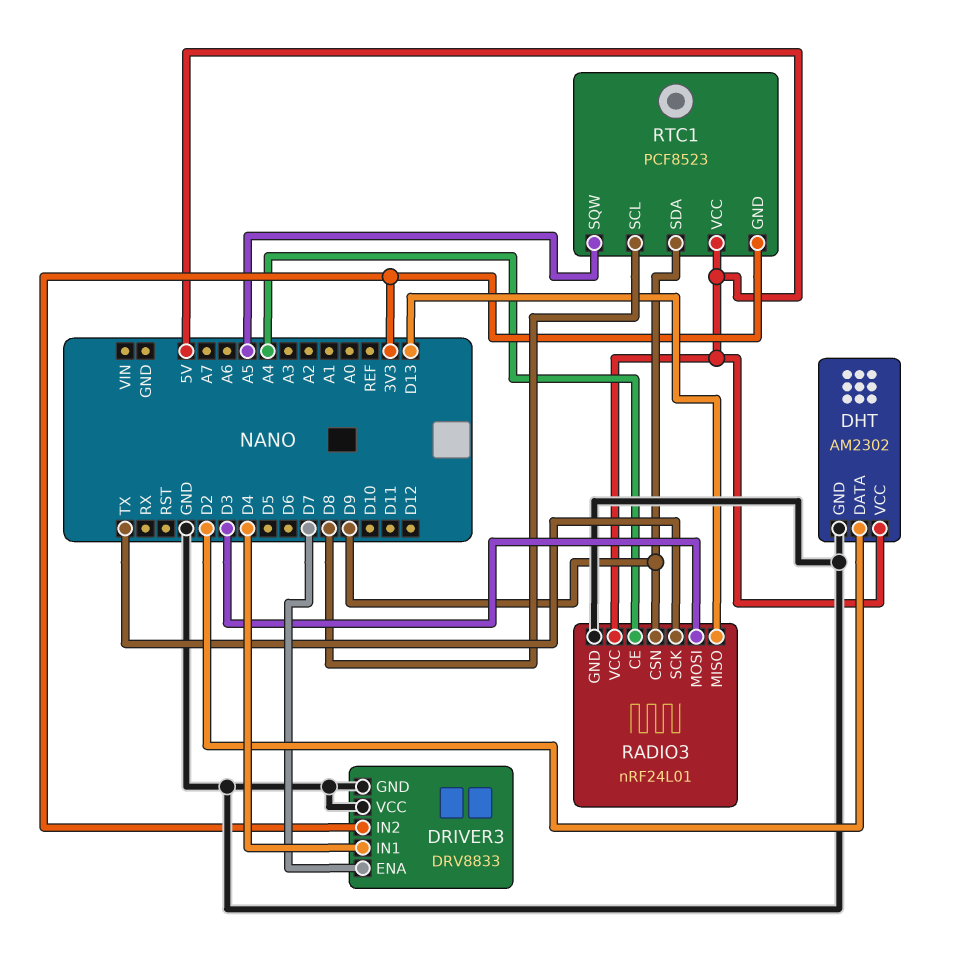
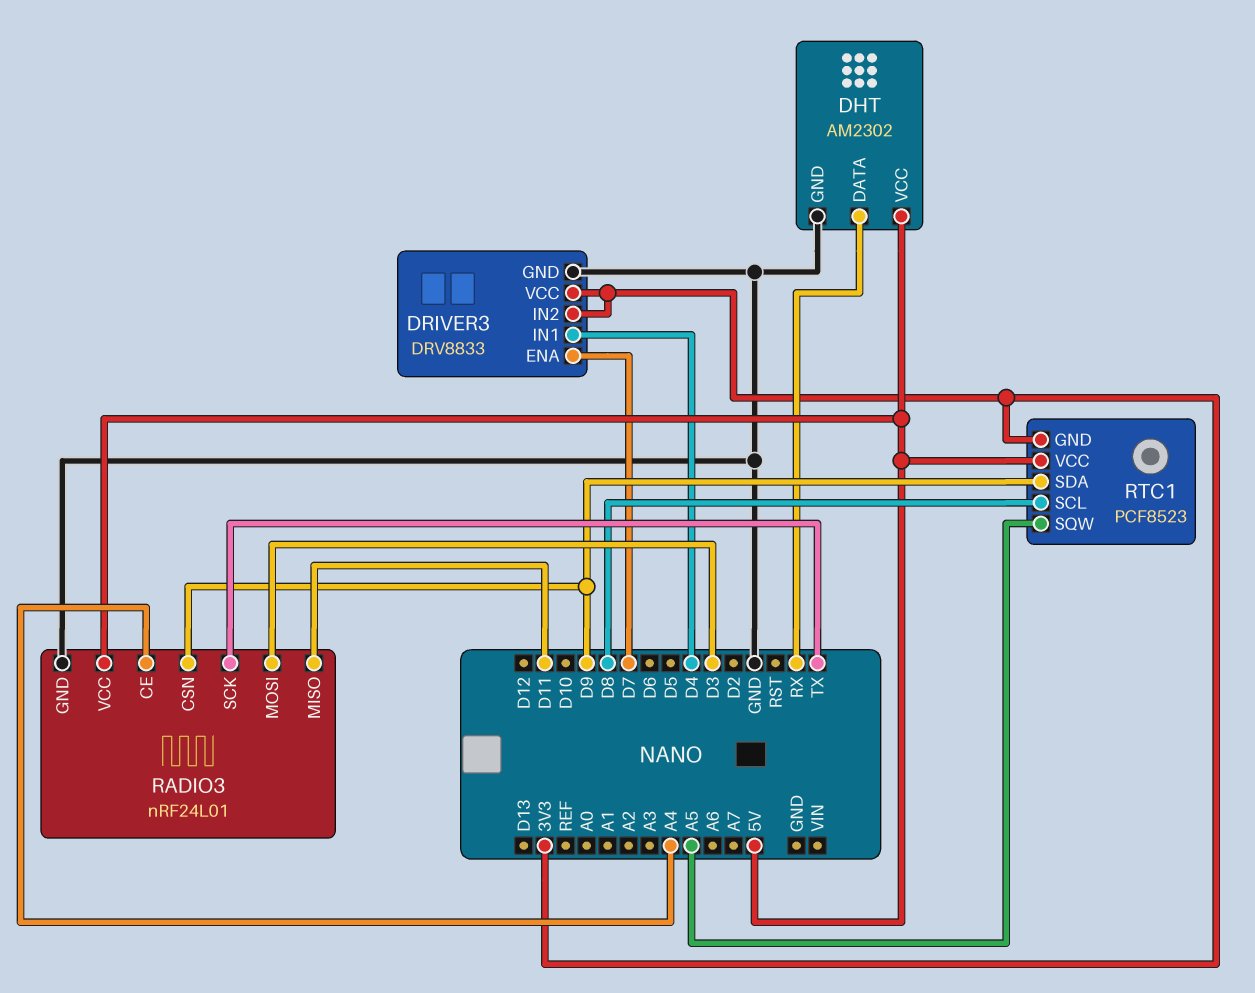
DHT pin DATA: D2 -> RX
DRIVER3 pin VCC: GND -> 3V3
RADIO3 pin MISO: D13 -> D11

